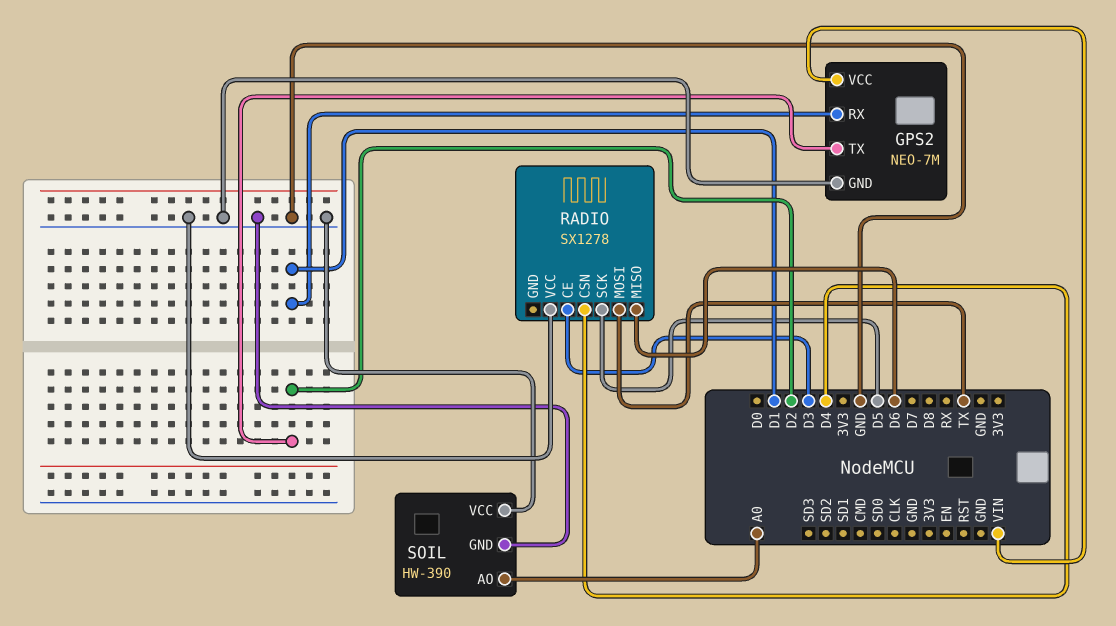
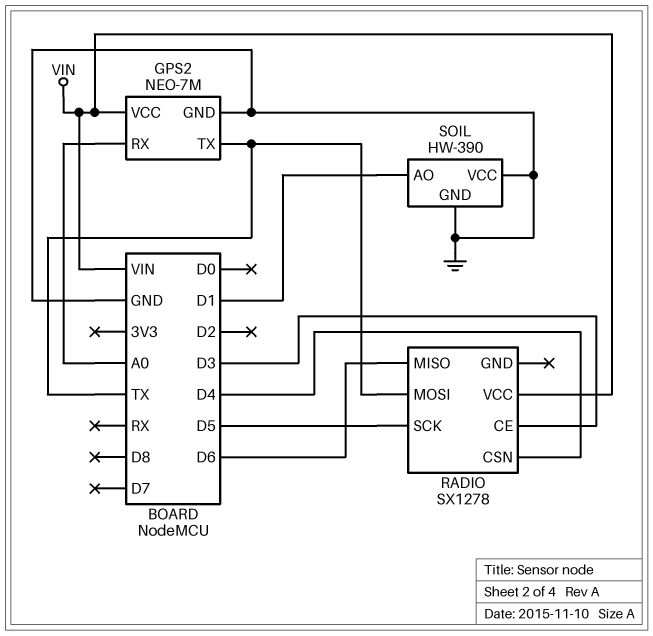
GPS2 pin RX: D1 -> A0
GPS2 pin TX: D2 -> TX
RADIO pin VCC: GND -> VIN
SOIL pin AO: A0 -> D1

